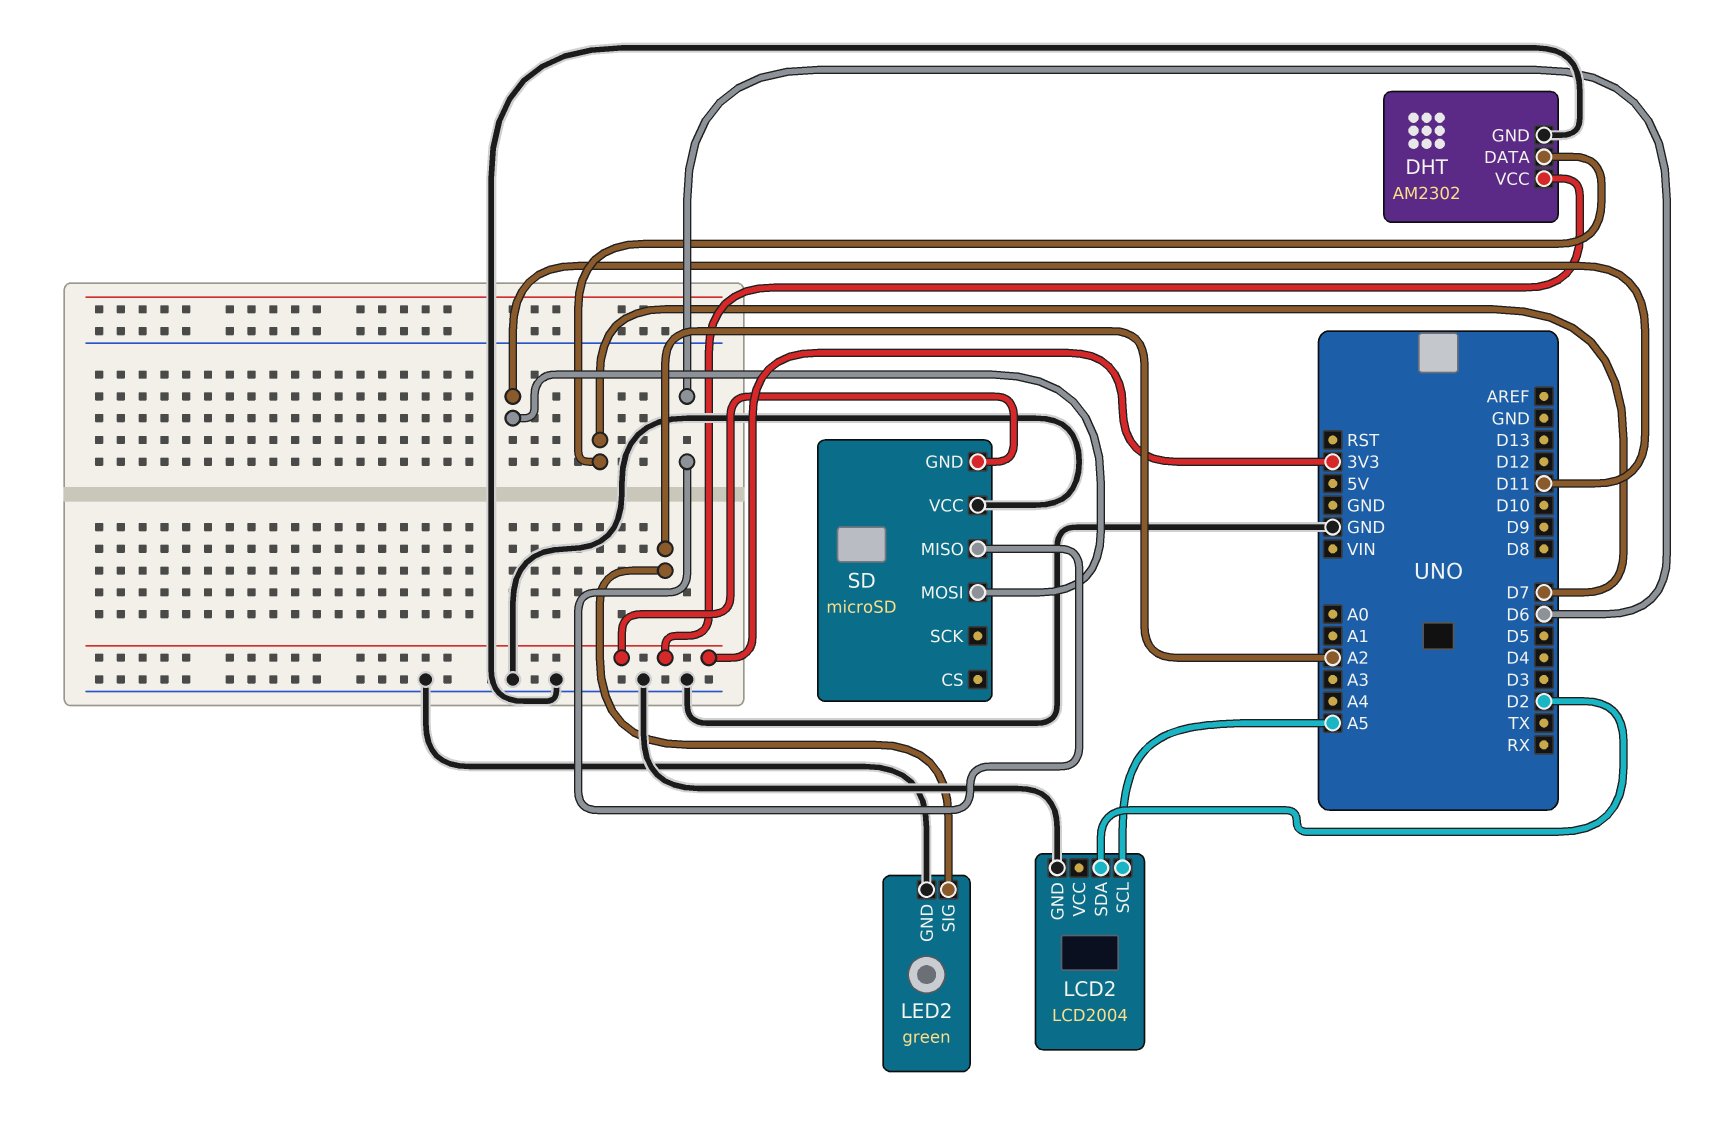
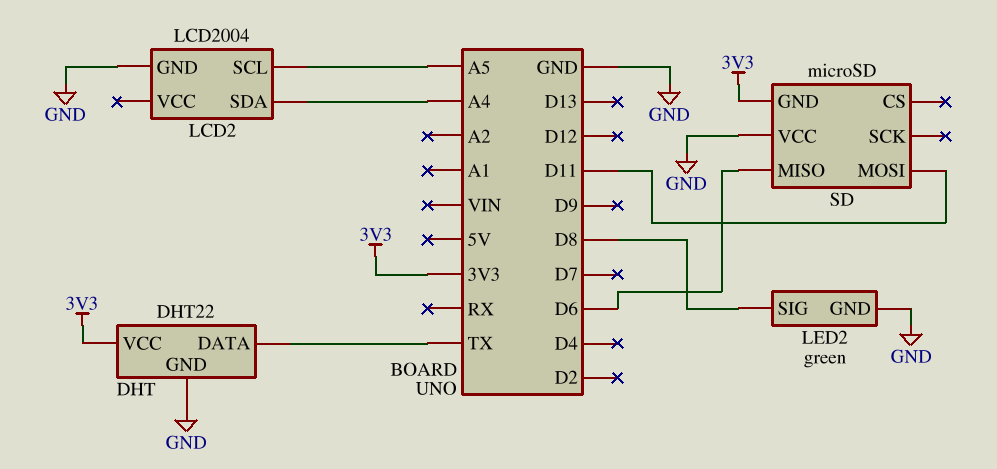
DHT: AM2302 -> DHT22
DHT pin DATA: D7 -> TX
LCD2 pin SDA: D2 -> A4
LED2 pin SIG: A2 -> D8

